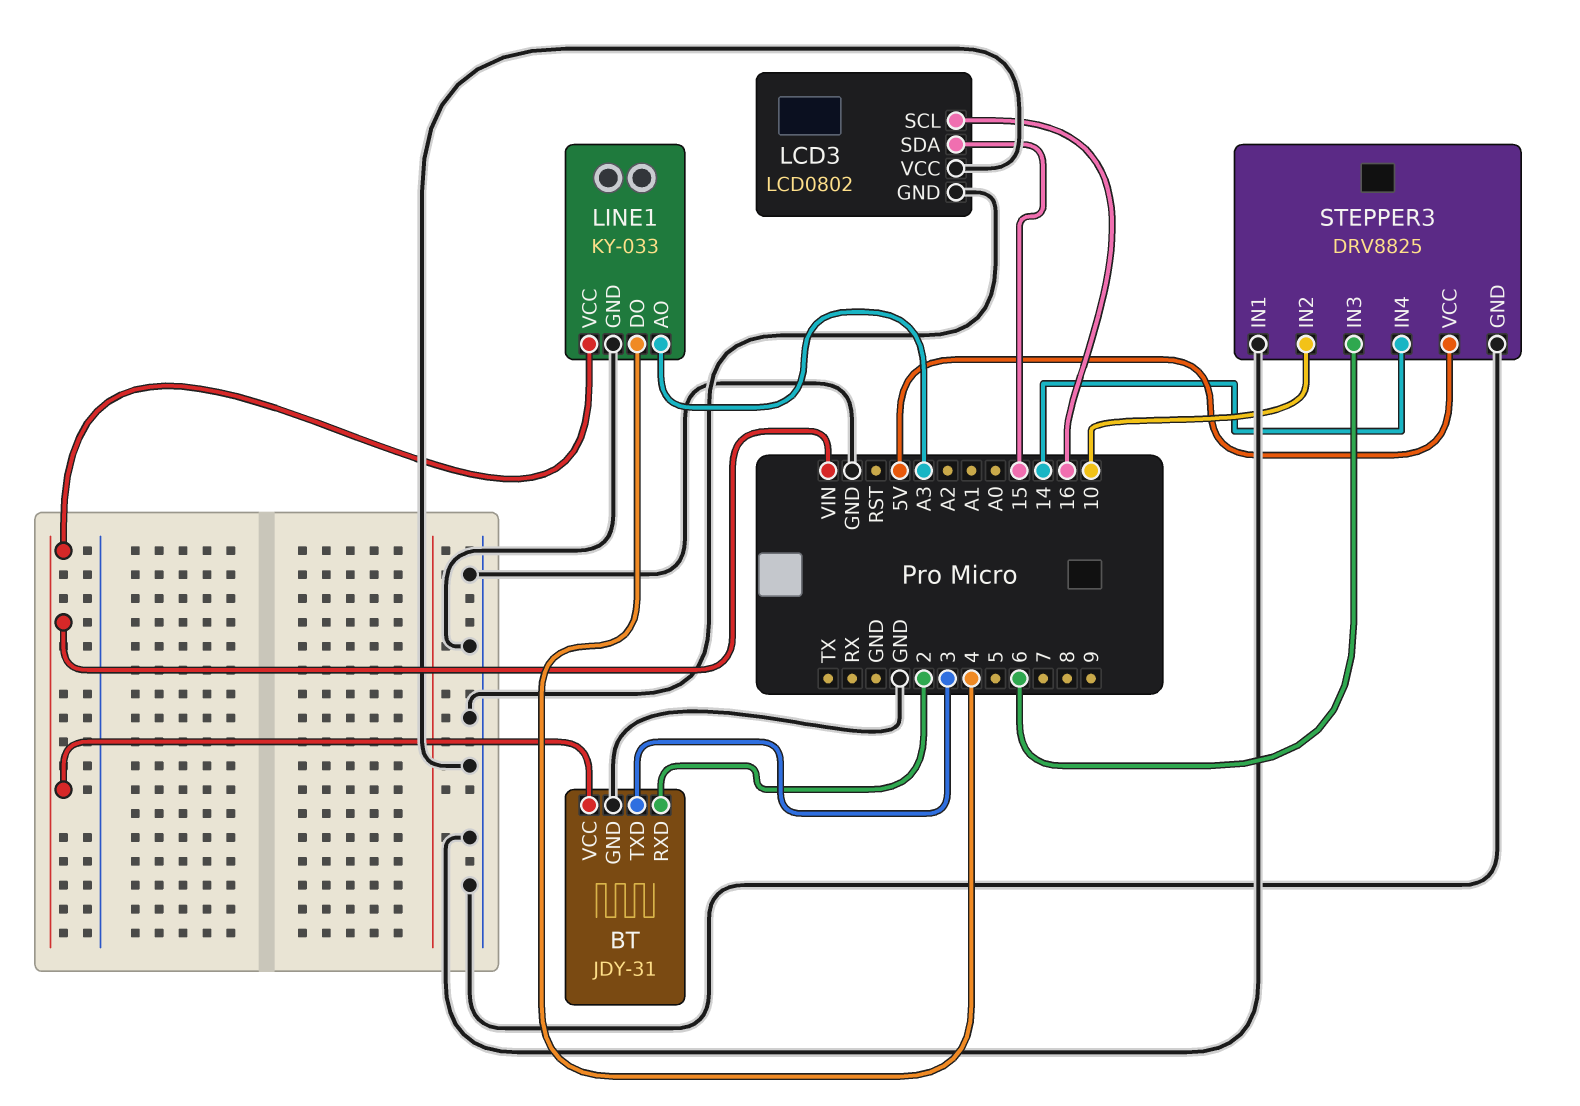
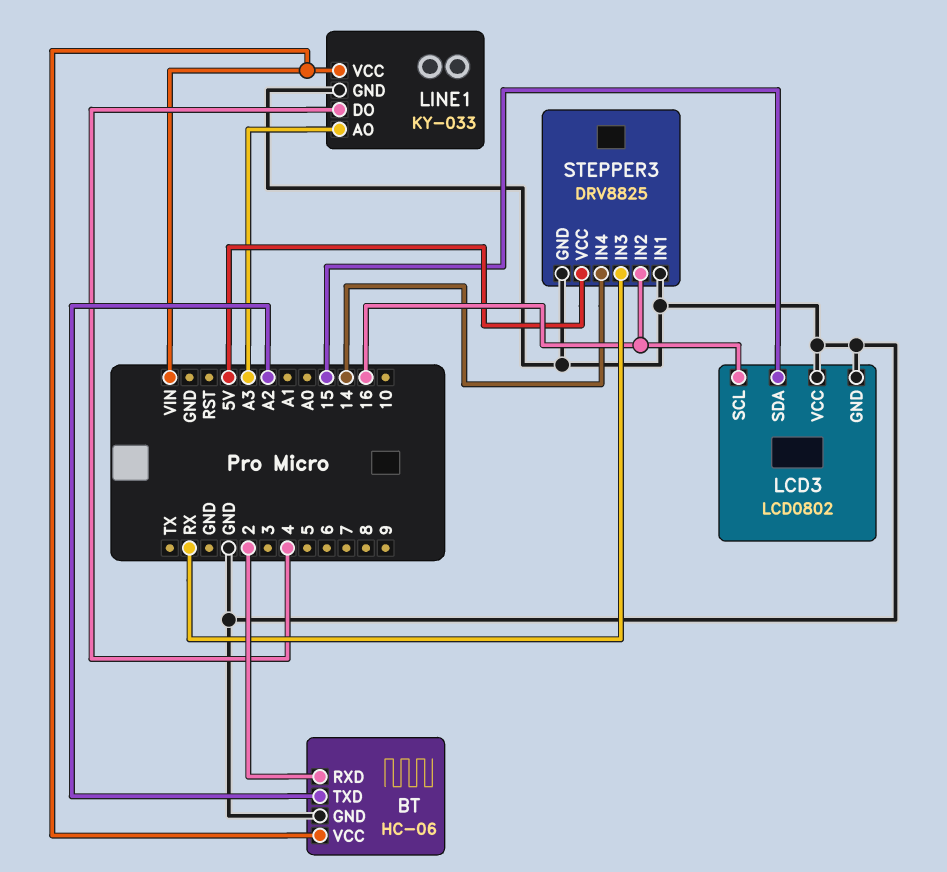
BT: JDY-31 -> HC-06
BT pin TXD: 3 -> A2
STEPPER3 pin IN2: 10 -> 16
STEPPER3 pin IN3: 6 -> RX

